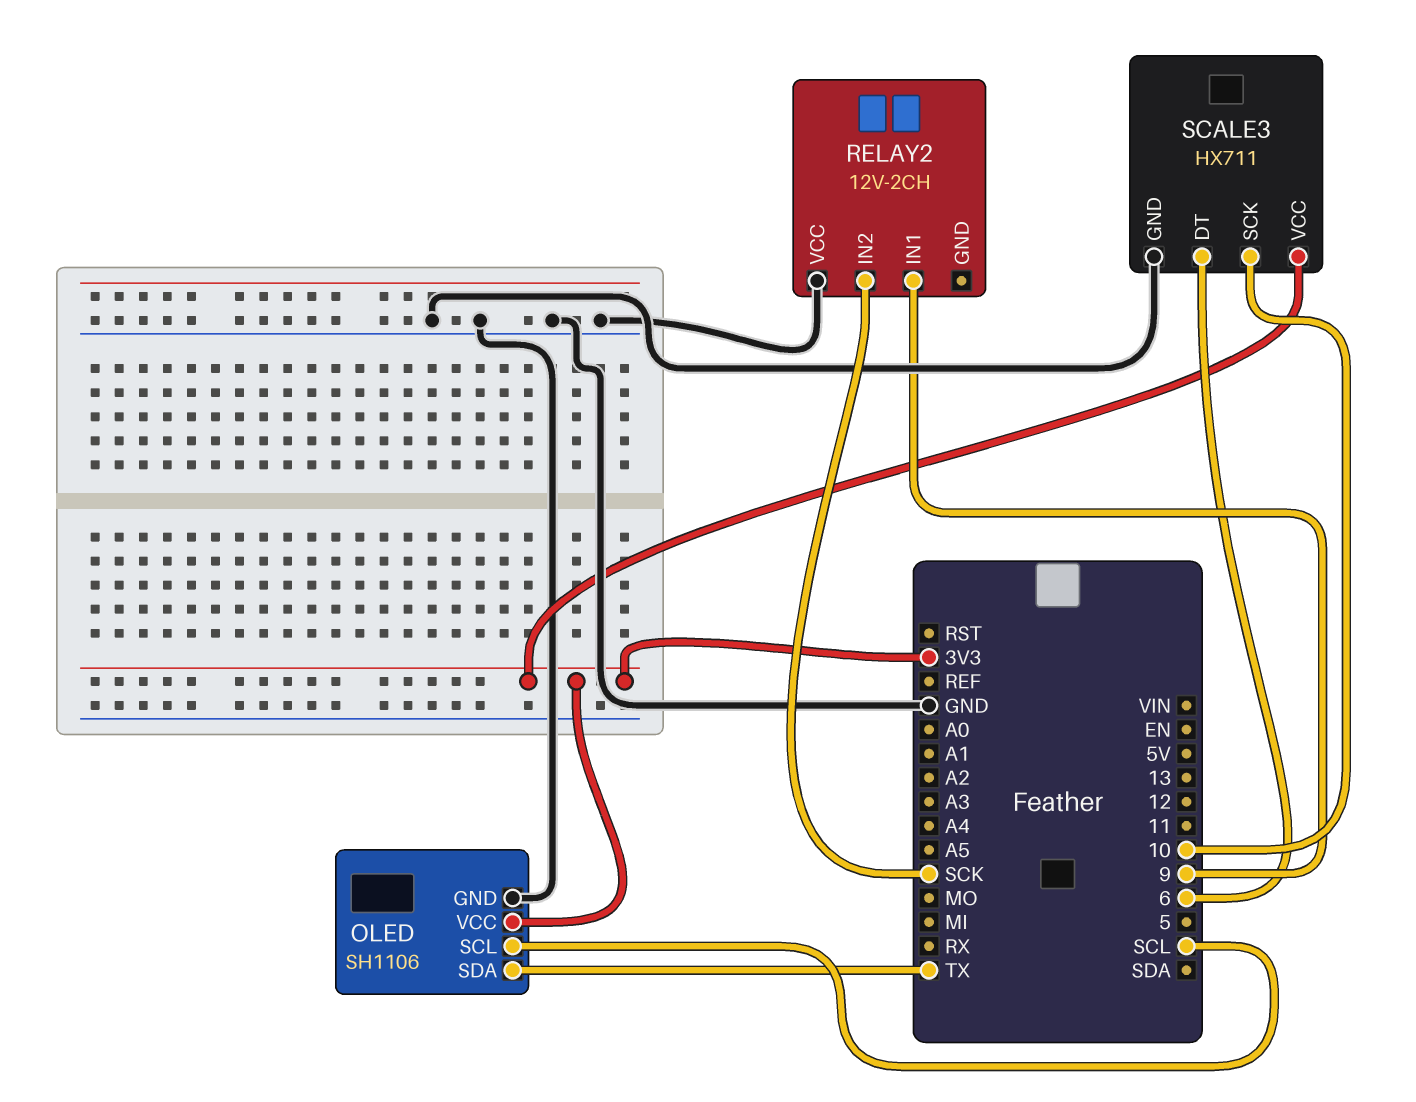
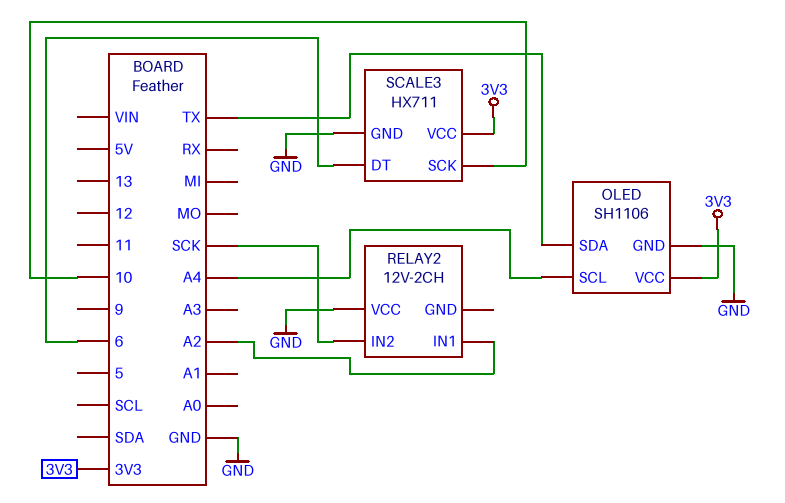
OLED pin SCL: SCL -> A4
RELAY2 pin IN1: 9 -> A2

